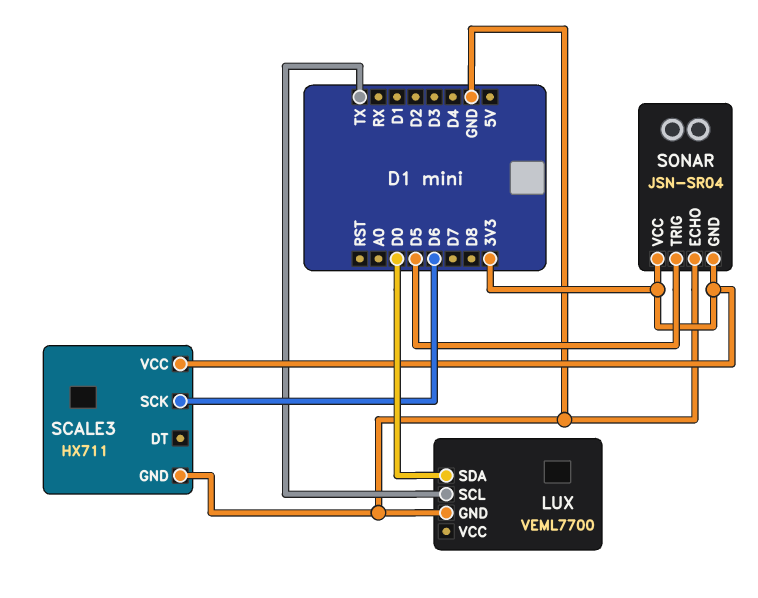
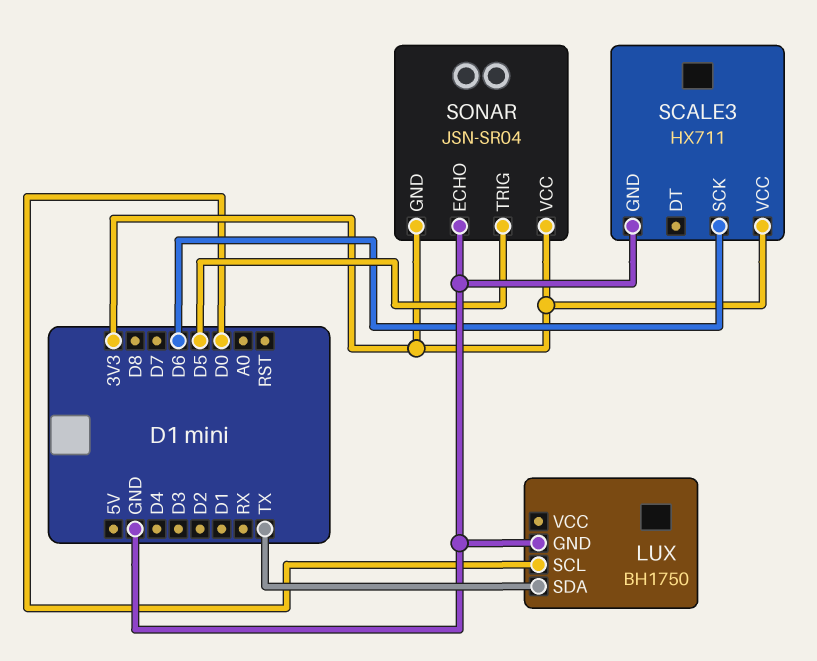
LUX: VEML7700 -> BH1750
LUX pin SCL: TX -> D0
LUX pin SDA: D0 -> TX

